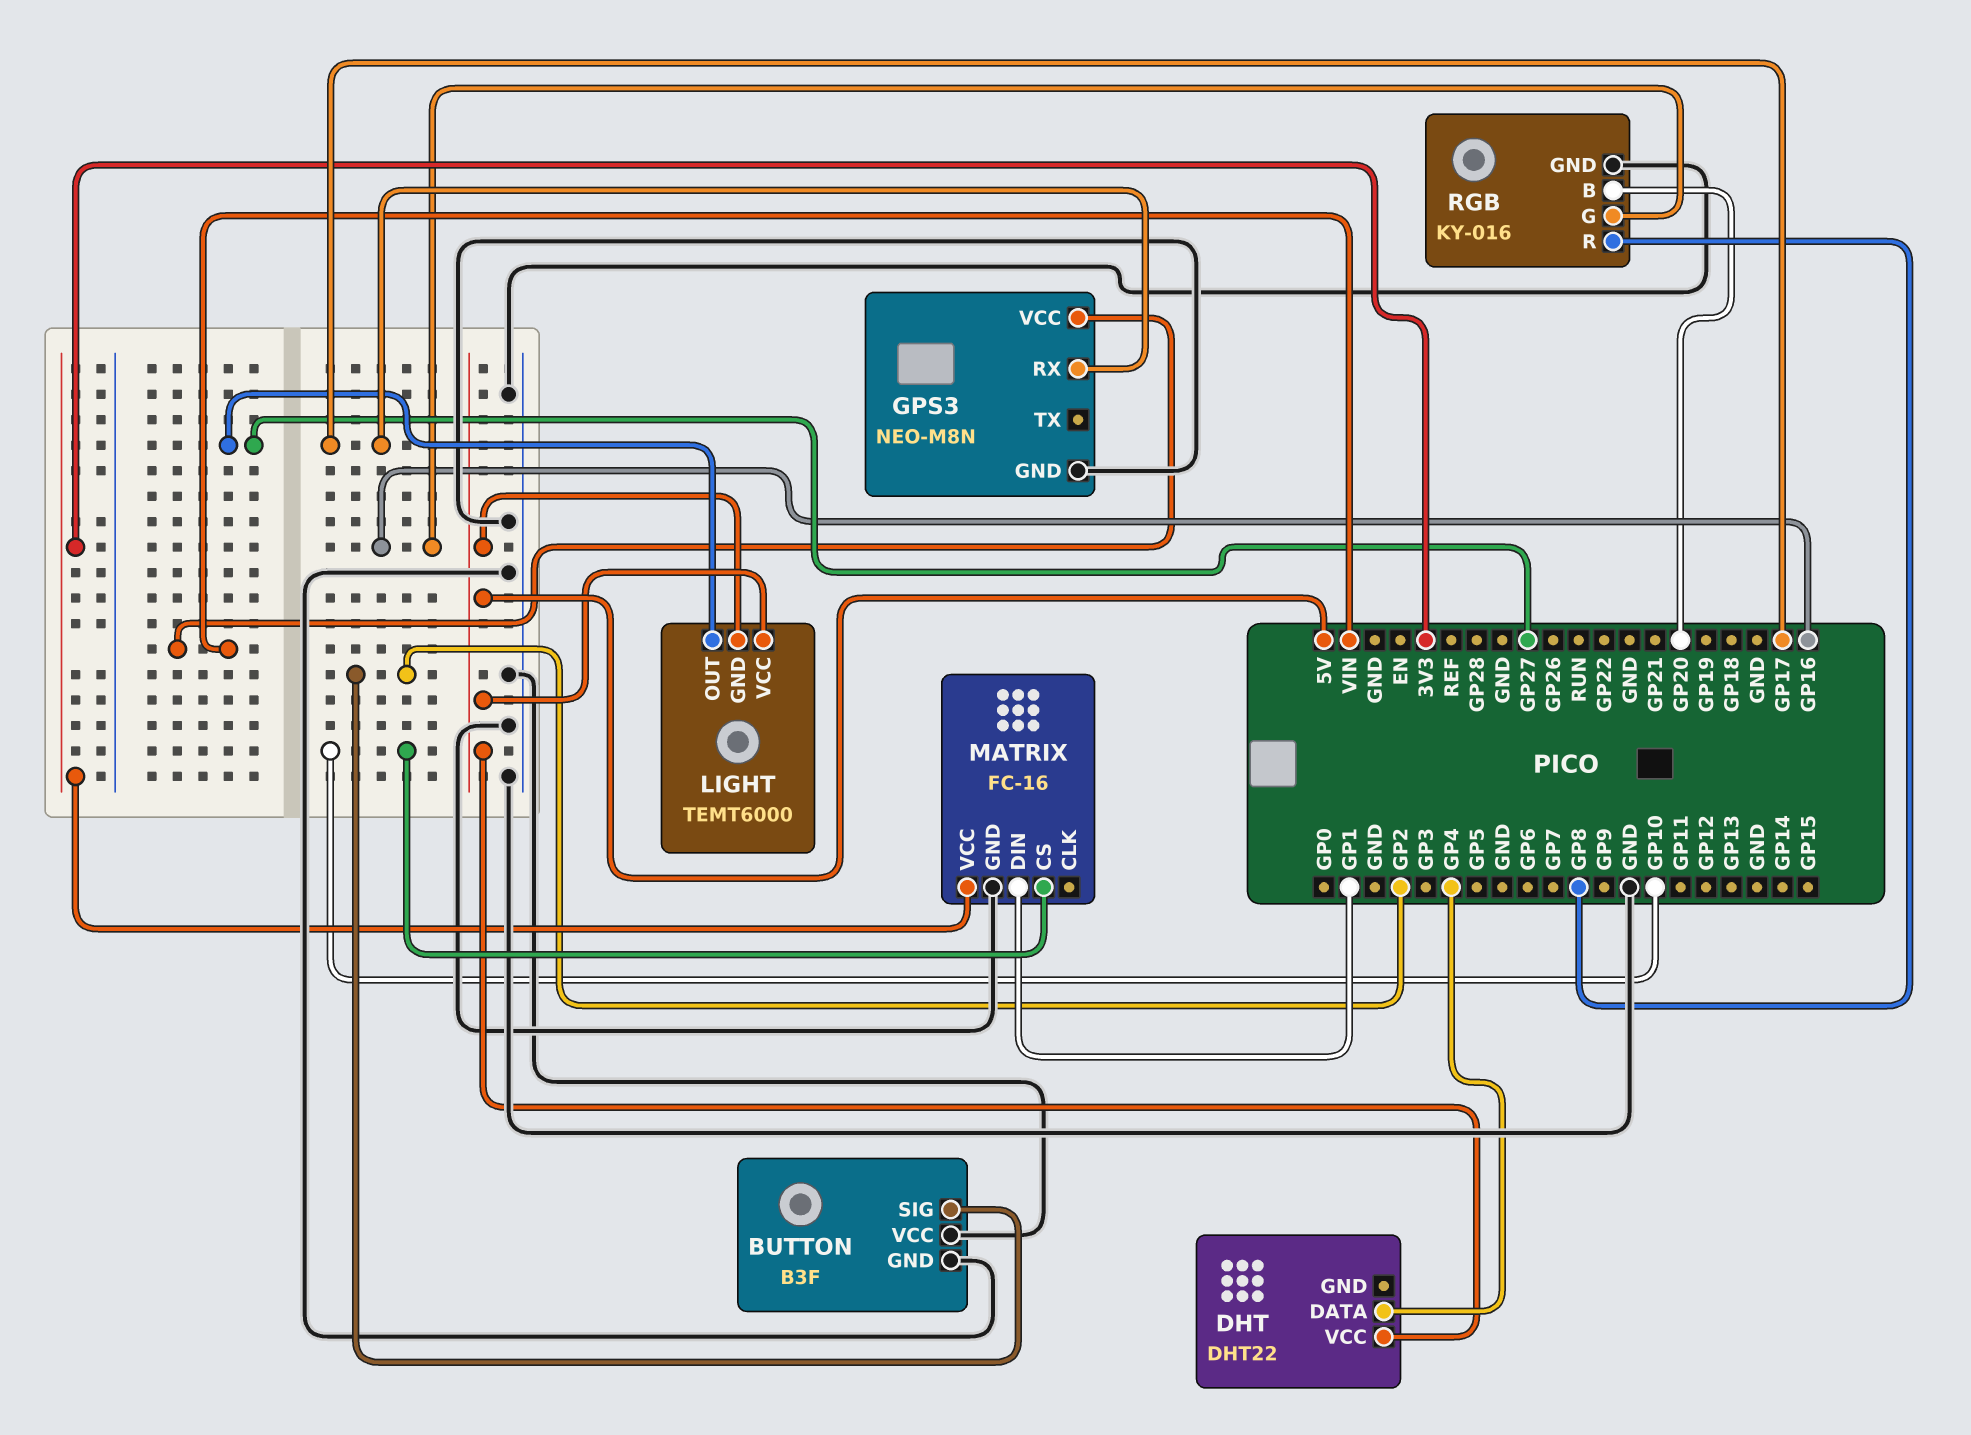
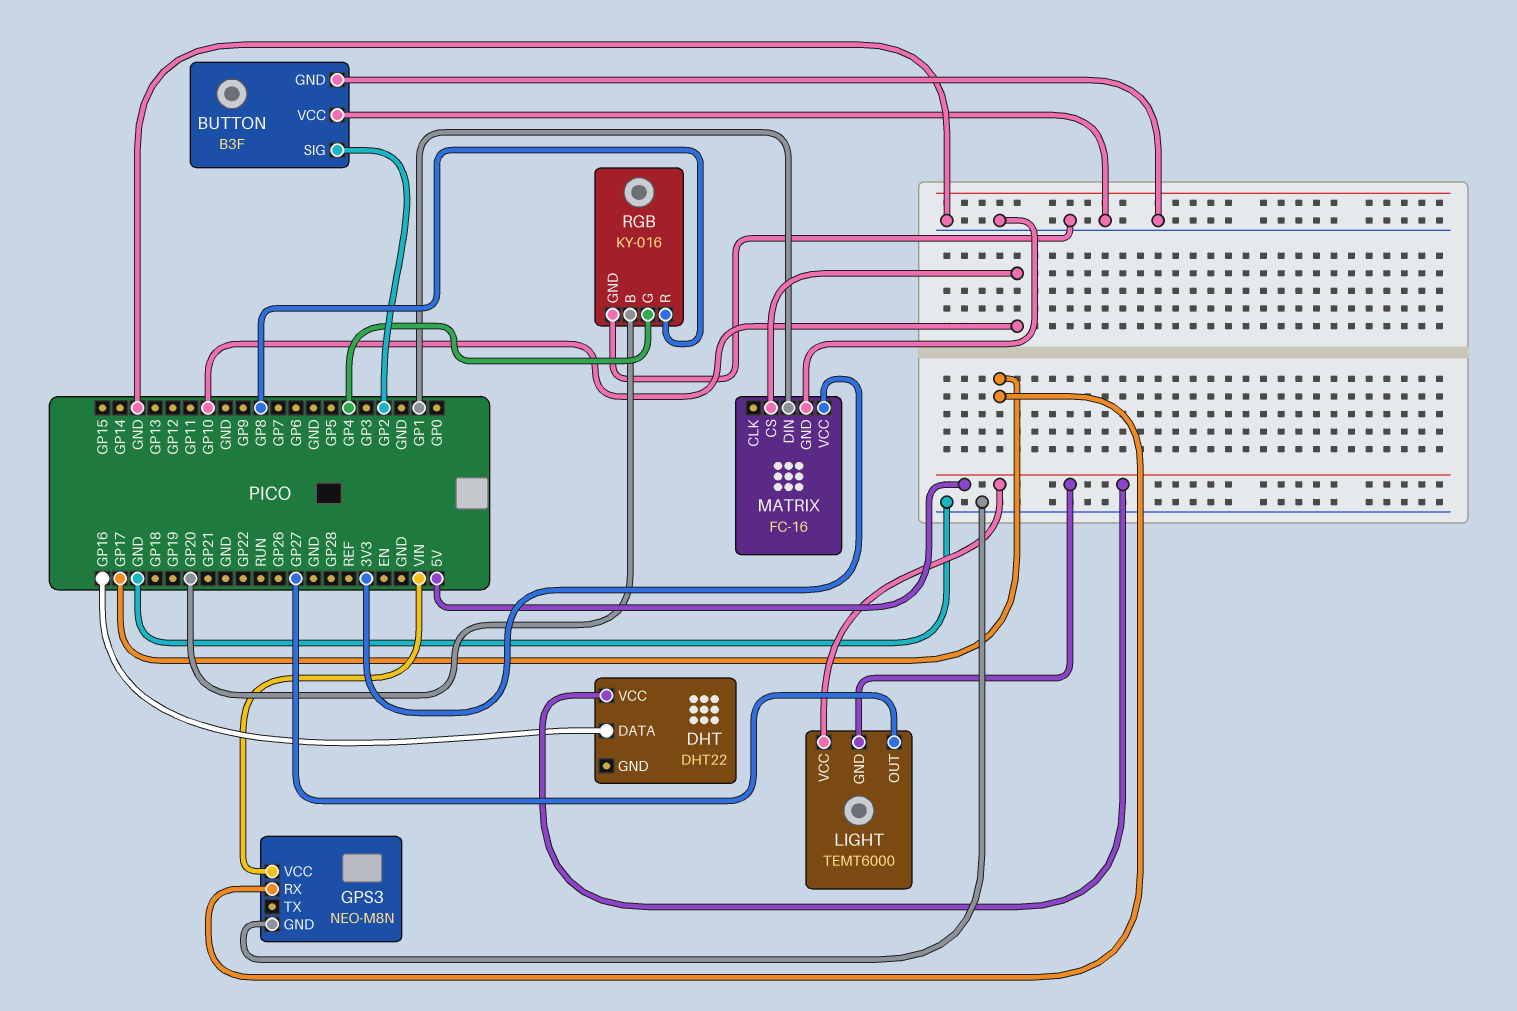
DHT pin DATA: GP4 -> GP16
RGB pin G: GP16 -> GP4

